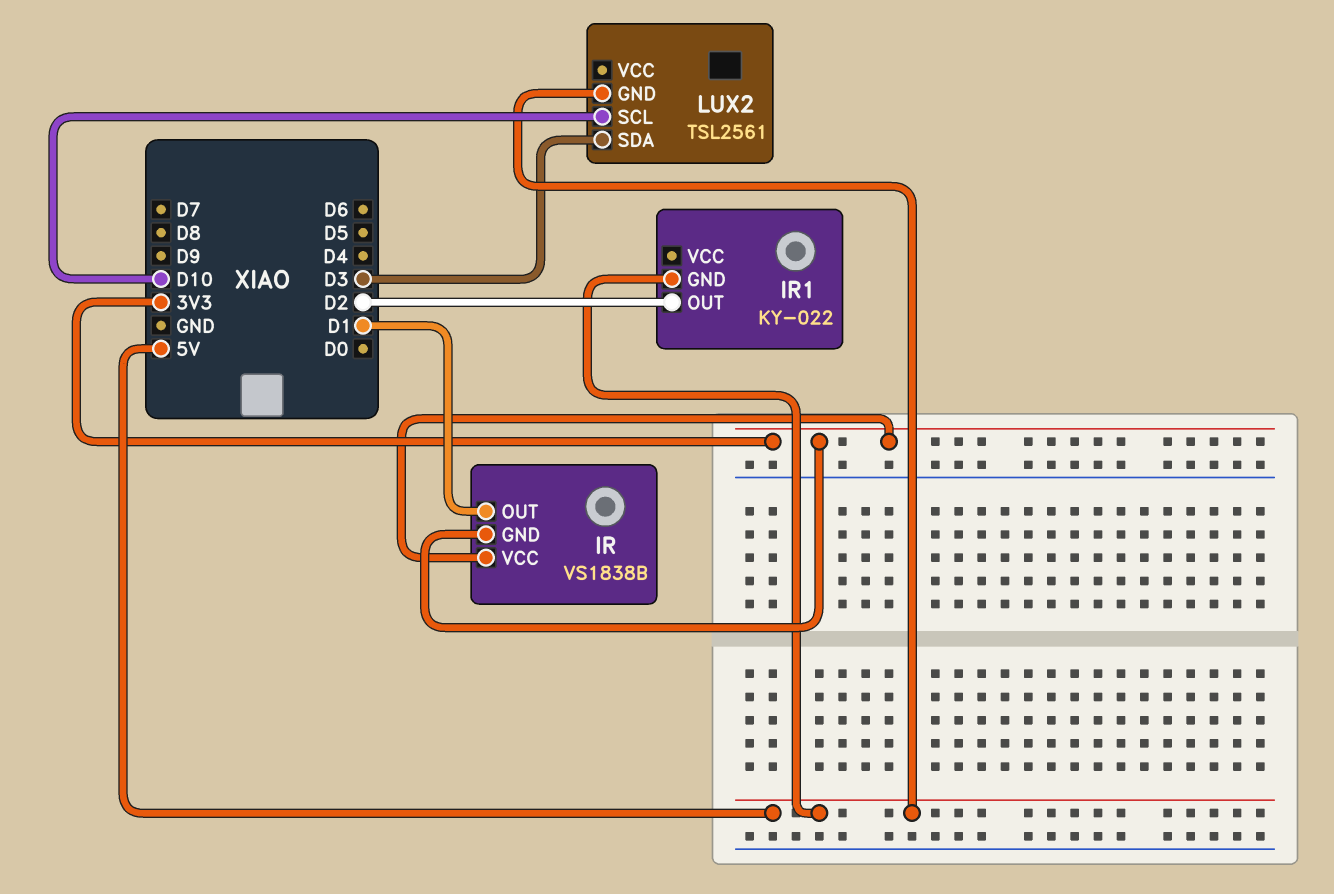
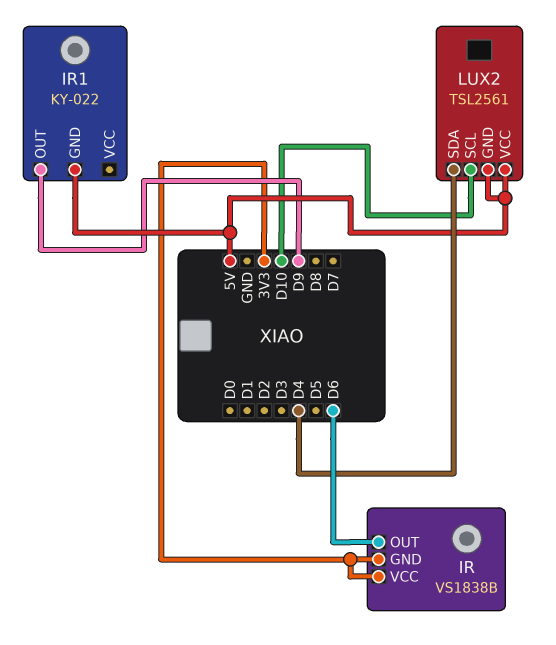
IR pin OUT: D1 -> D6
IR1 pin OUT: D2 -> D9
LUX2 pin SDA: D3 -> D4
LUX2 pin VCC: none -> 5V

